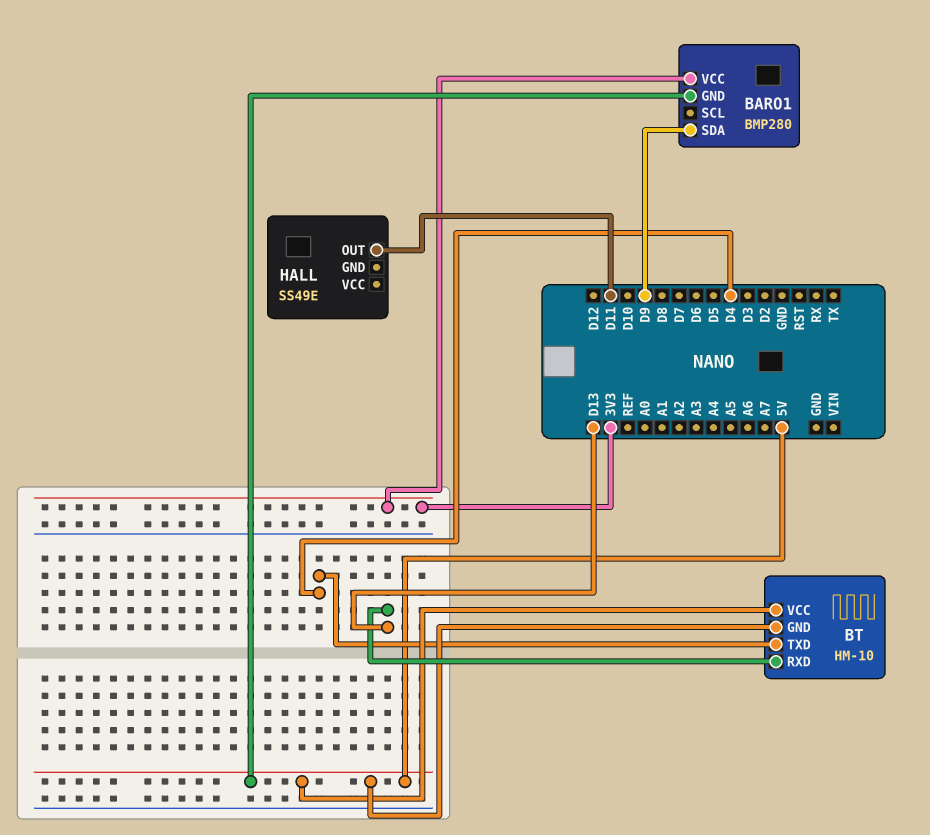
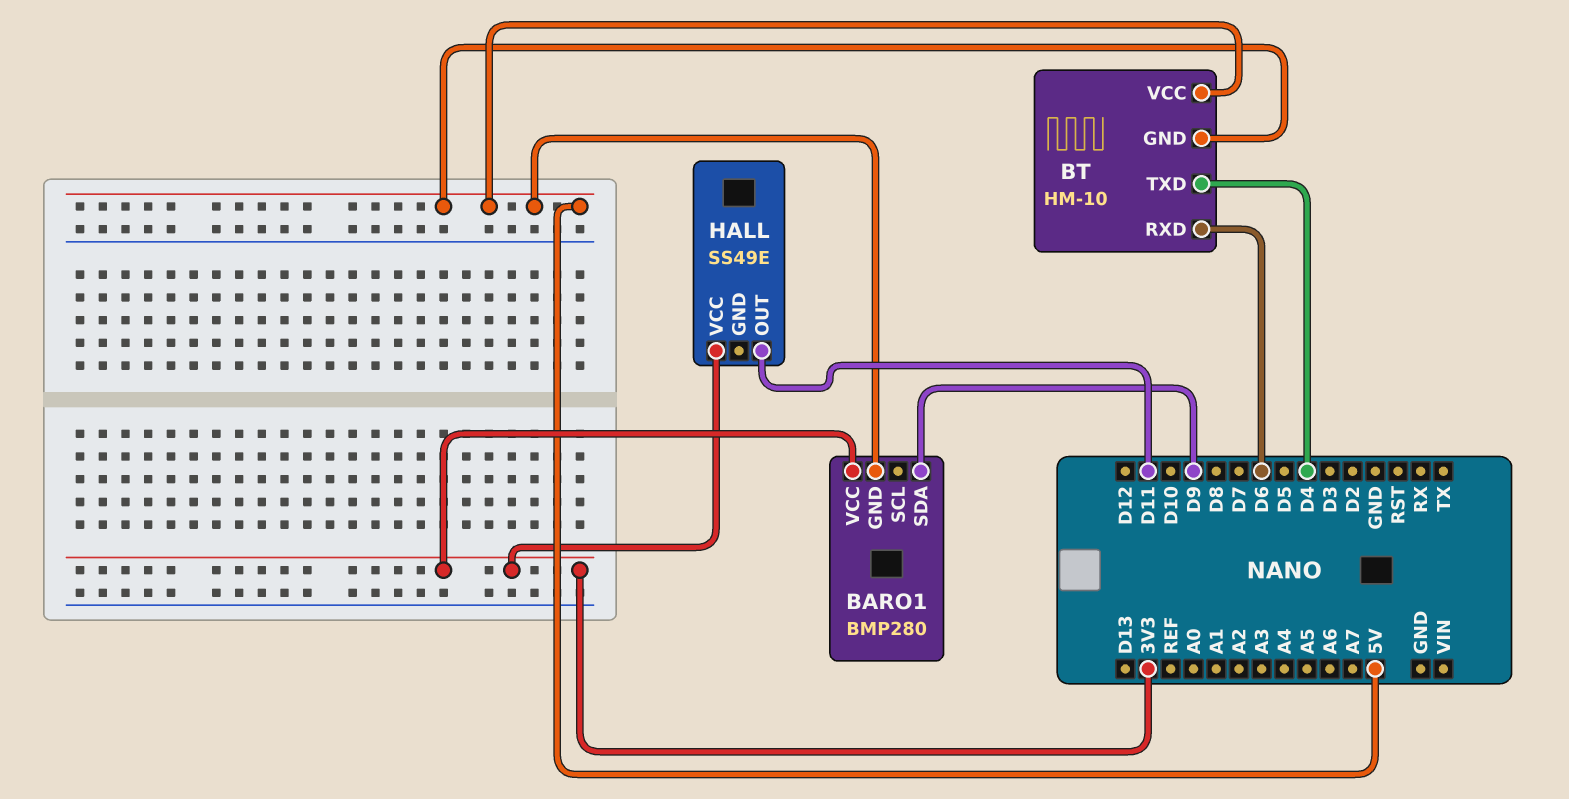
BT pin RXD: D13 -> D6
HALL pin VCC: none -> 3V3

